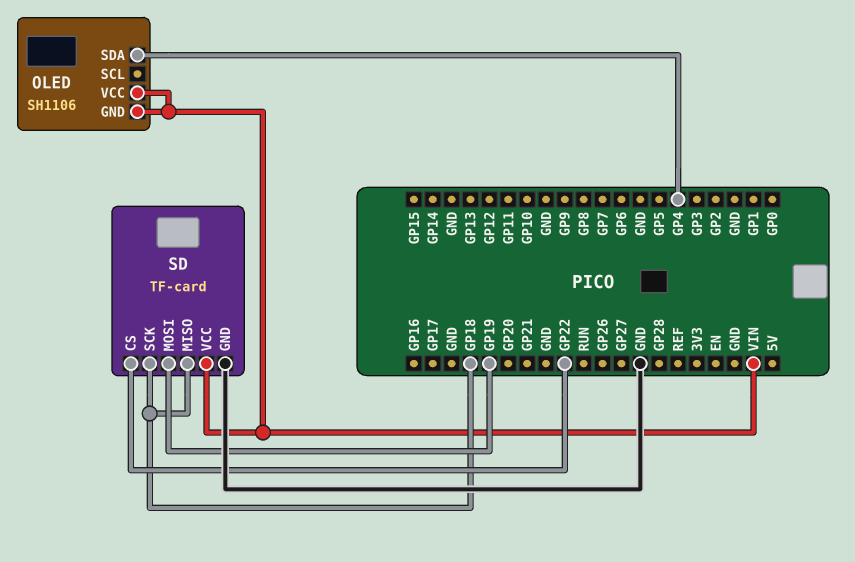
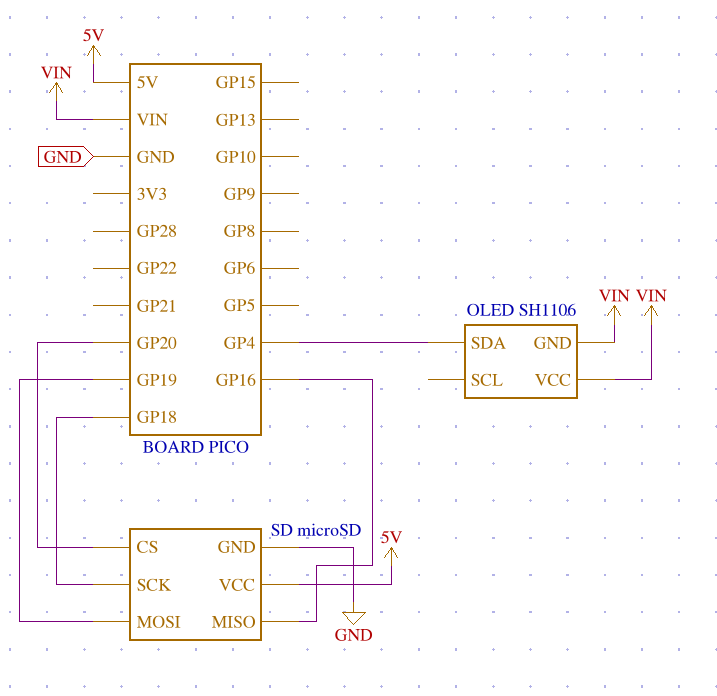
SD: TF-card -> microSD
SD pin CS: GP22 -> GP20
SD pin MISO: GP18 -> GP16
SD pin VCC: VIN -> 5V

